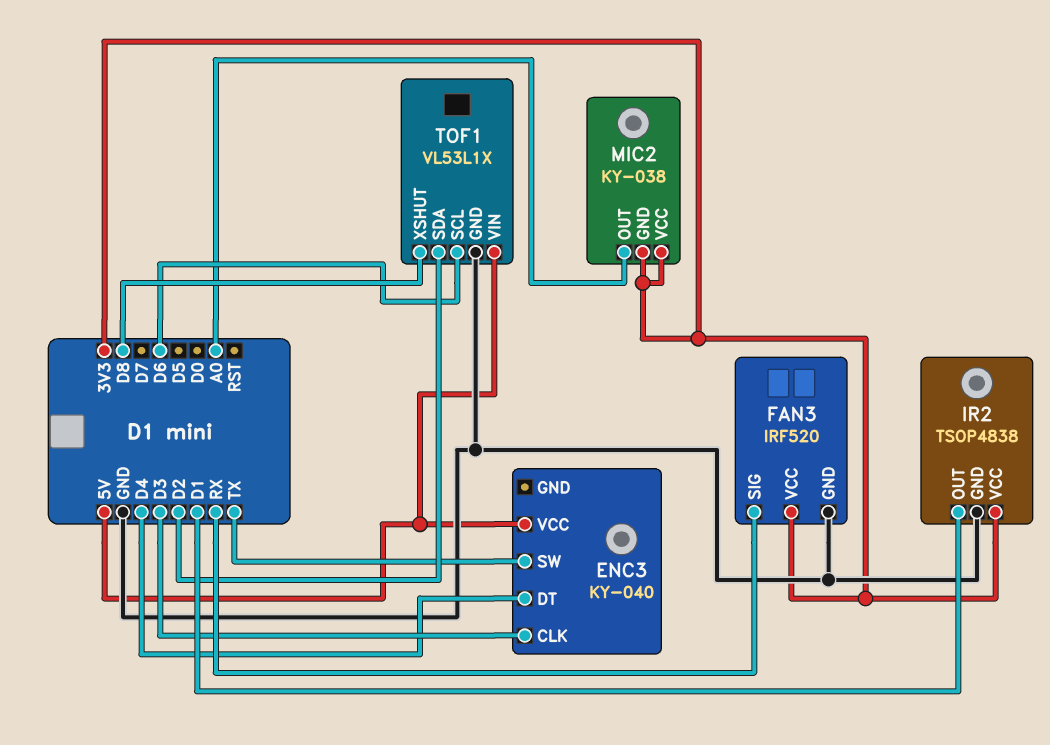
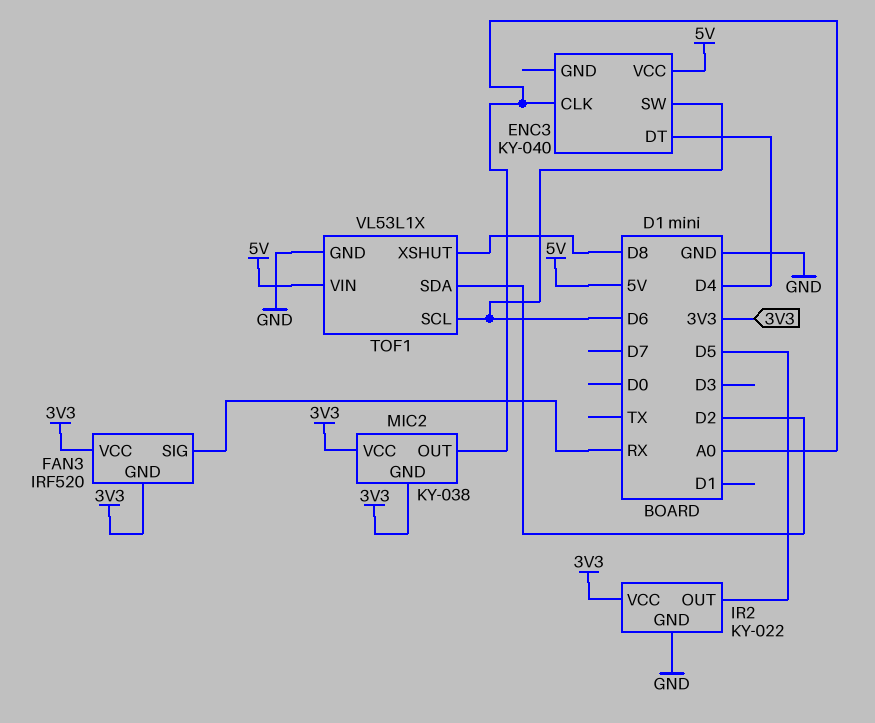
ENC3 pin CLK: D3 -> A0
ENC3 pin SW: TX -> D6
FAN3 pin GND: GND -> 3V3
IR2: TSOP4838 -> KY-022
IR2 pin OUT: D1 -> D5

